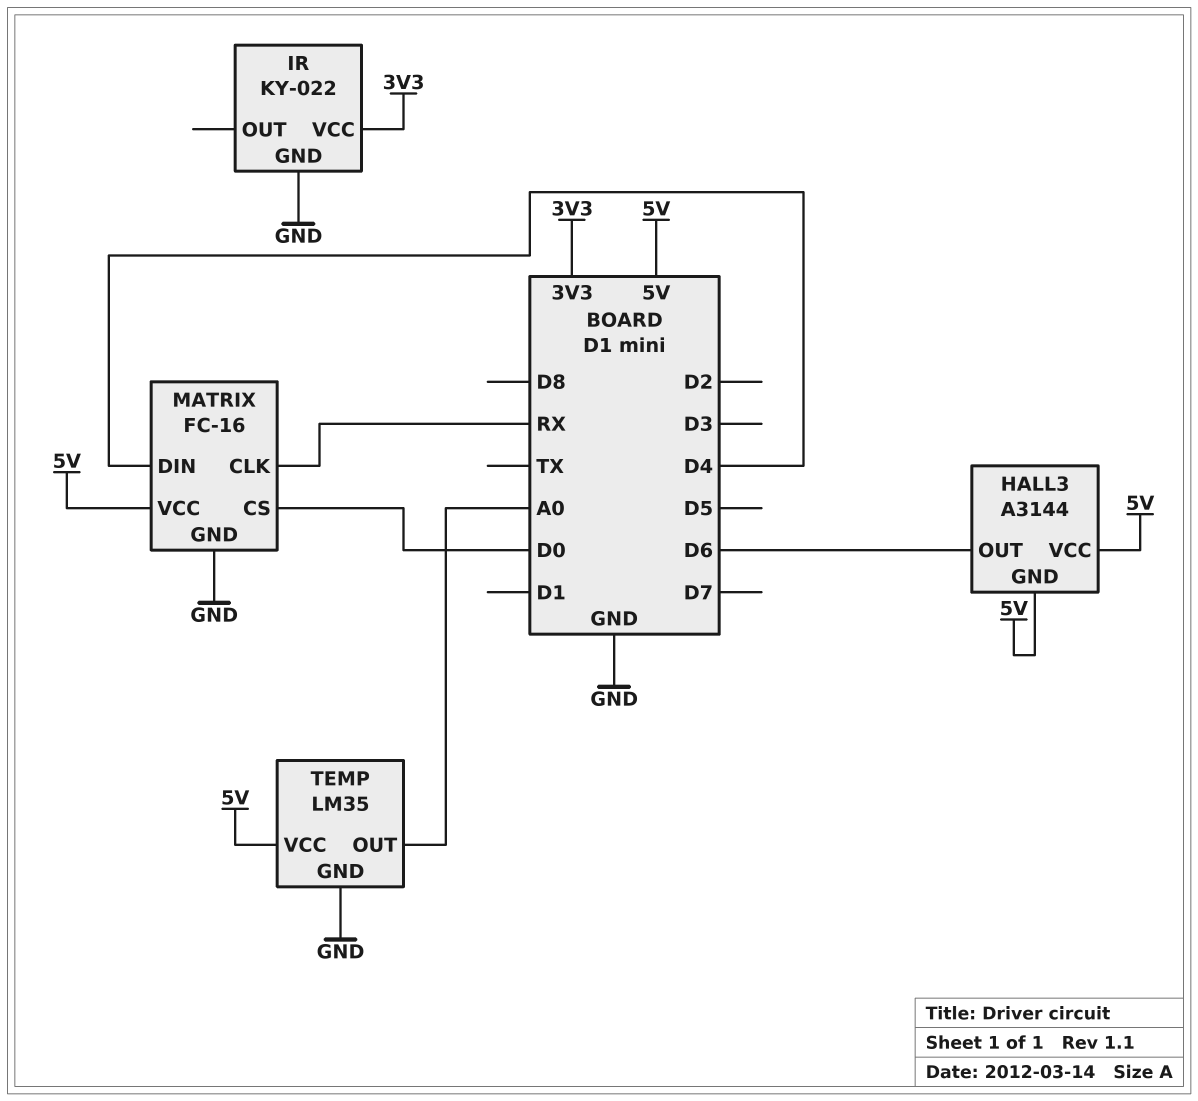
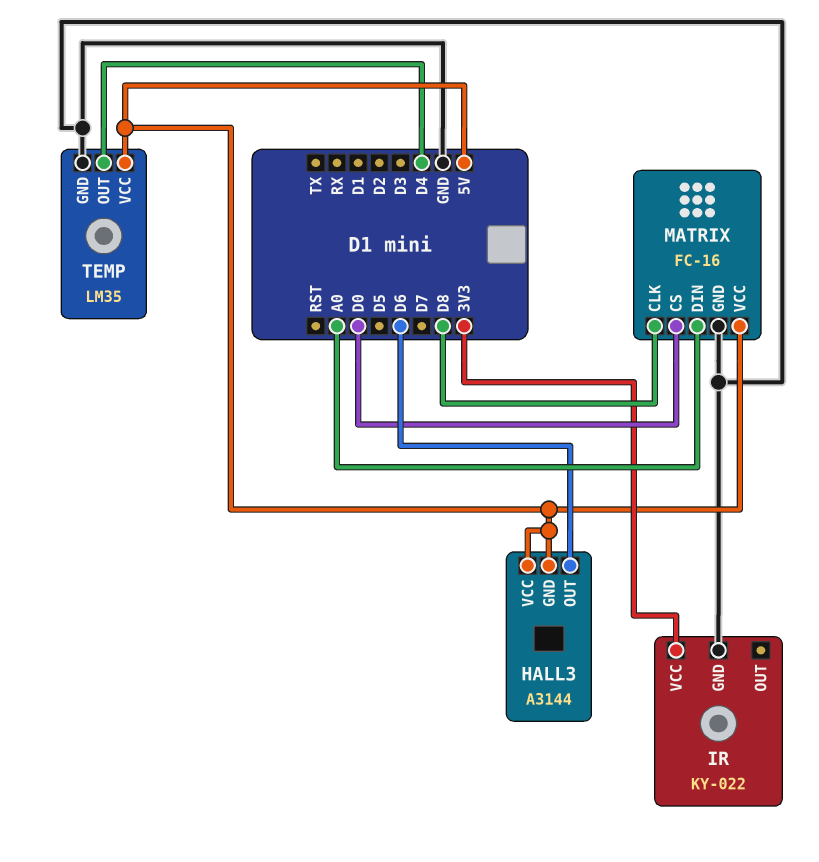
MATRIX pin CLK: RX -> D8
MATRIX pin DIN: D4 -> A0
TEMP pin OUT: A0 -> D4

